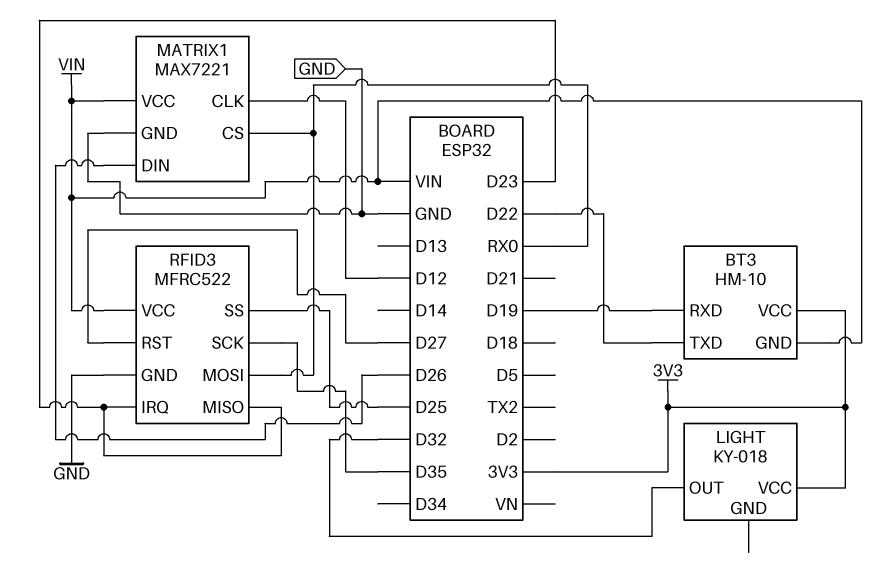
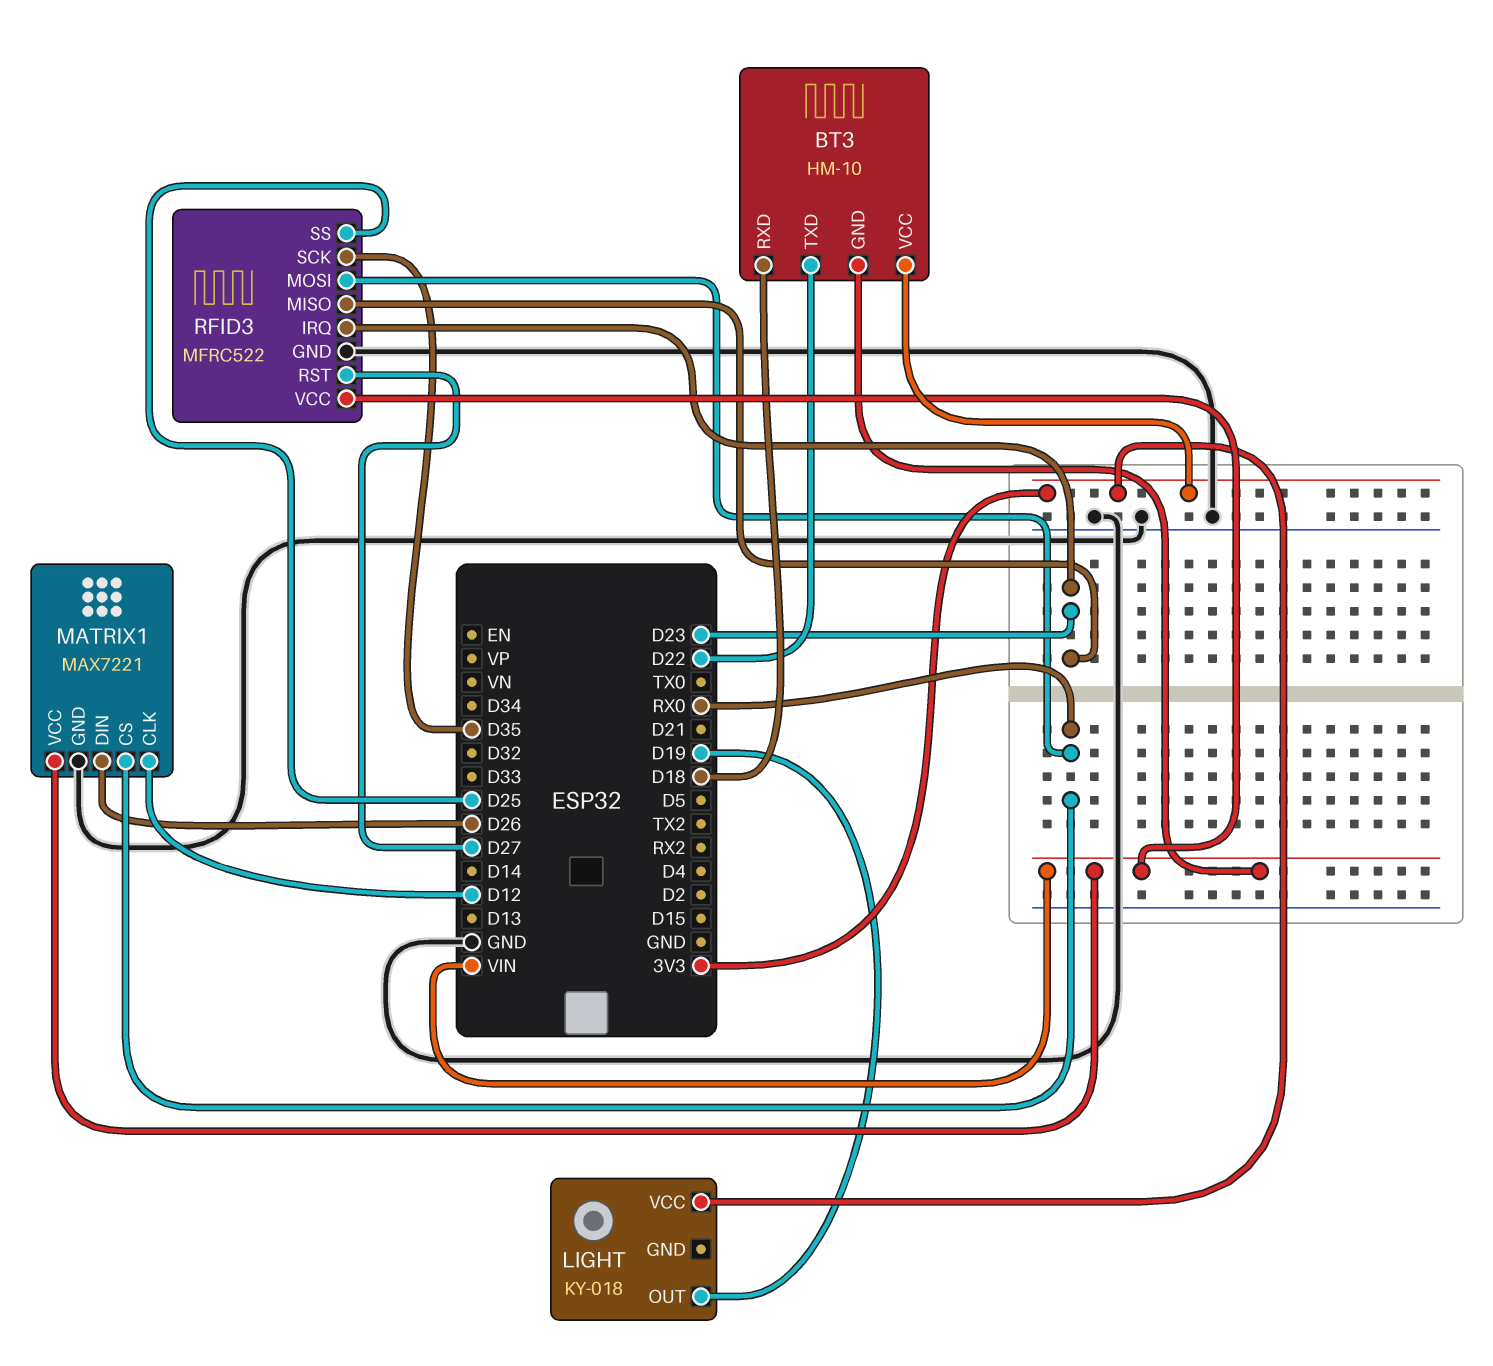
BT3 pin RXD: D19 -> D18
LIGHT pin OUT: D32 -> D19

